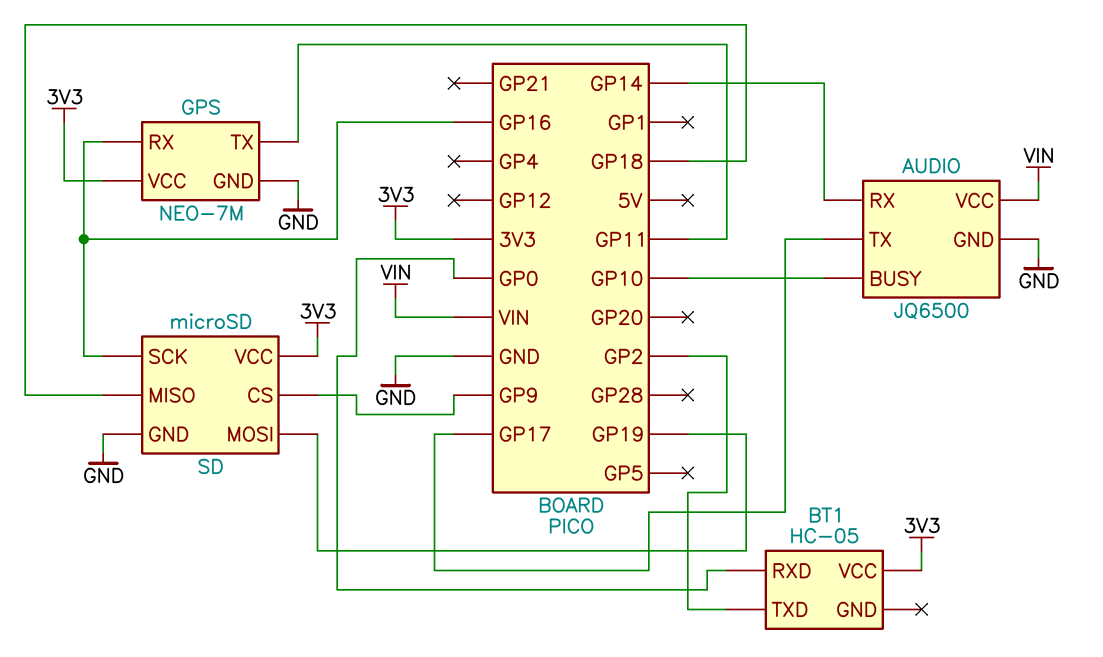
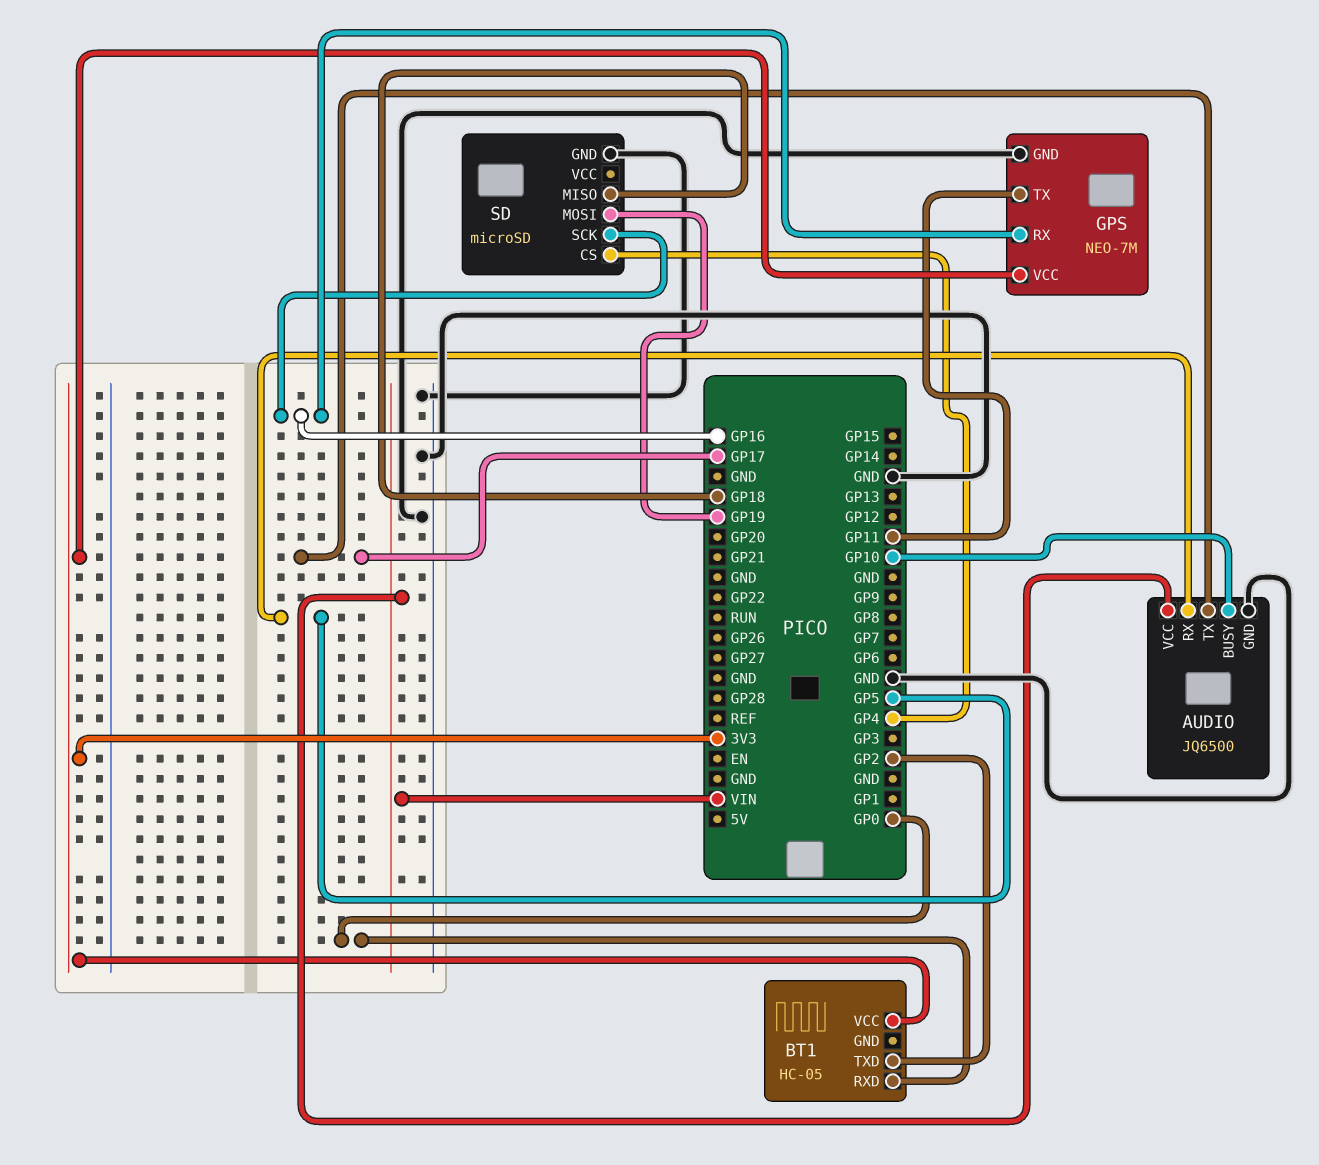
AUDIO pin RX: GP14 -> GP5
SD pin CS: GP9 -> GP4
SD pin VCC: 3V3 -> none

